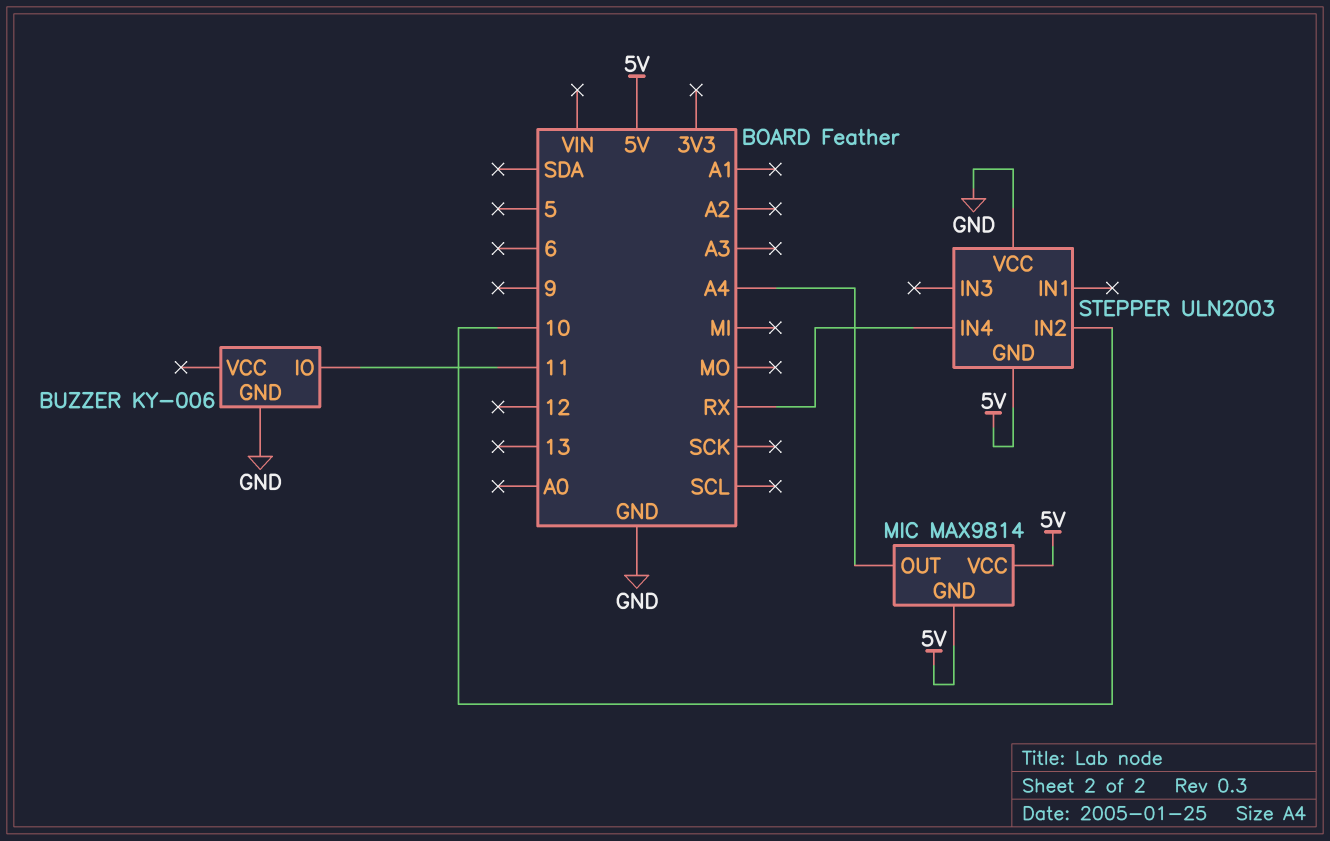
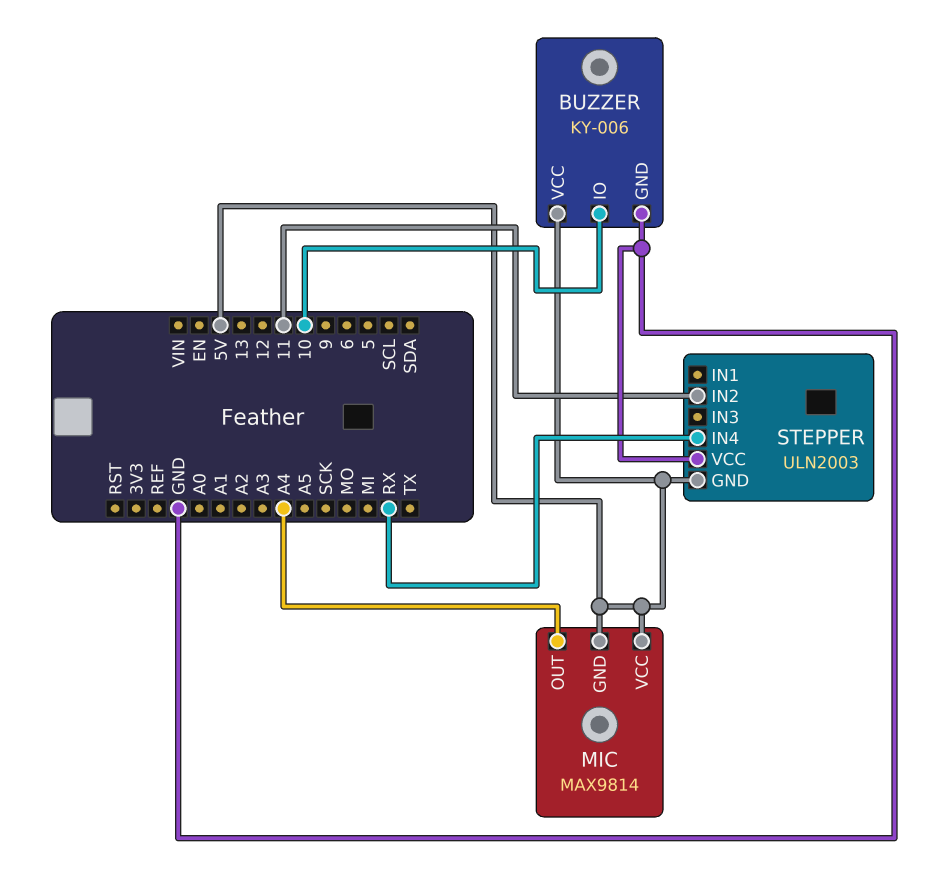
BUZZER pin IO: 11 -> 10
BUZZER pin VCC: none -> 5V
STEPPER pin IN2: 10 -> 11

